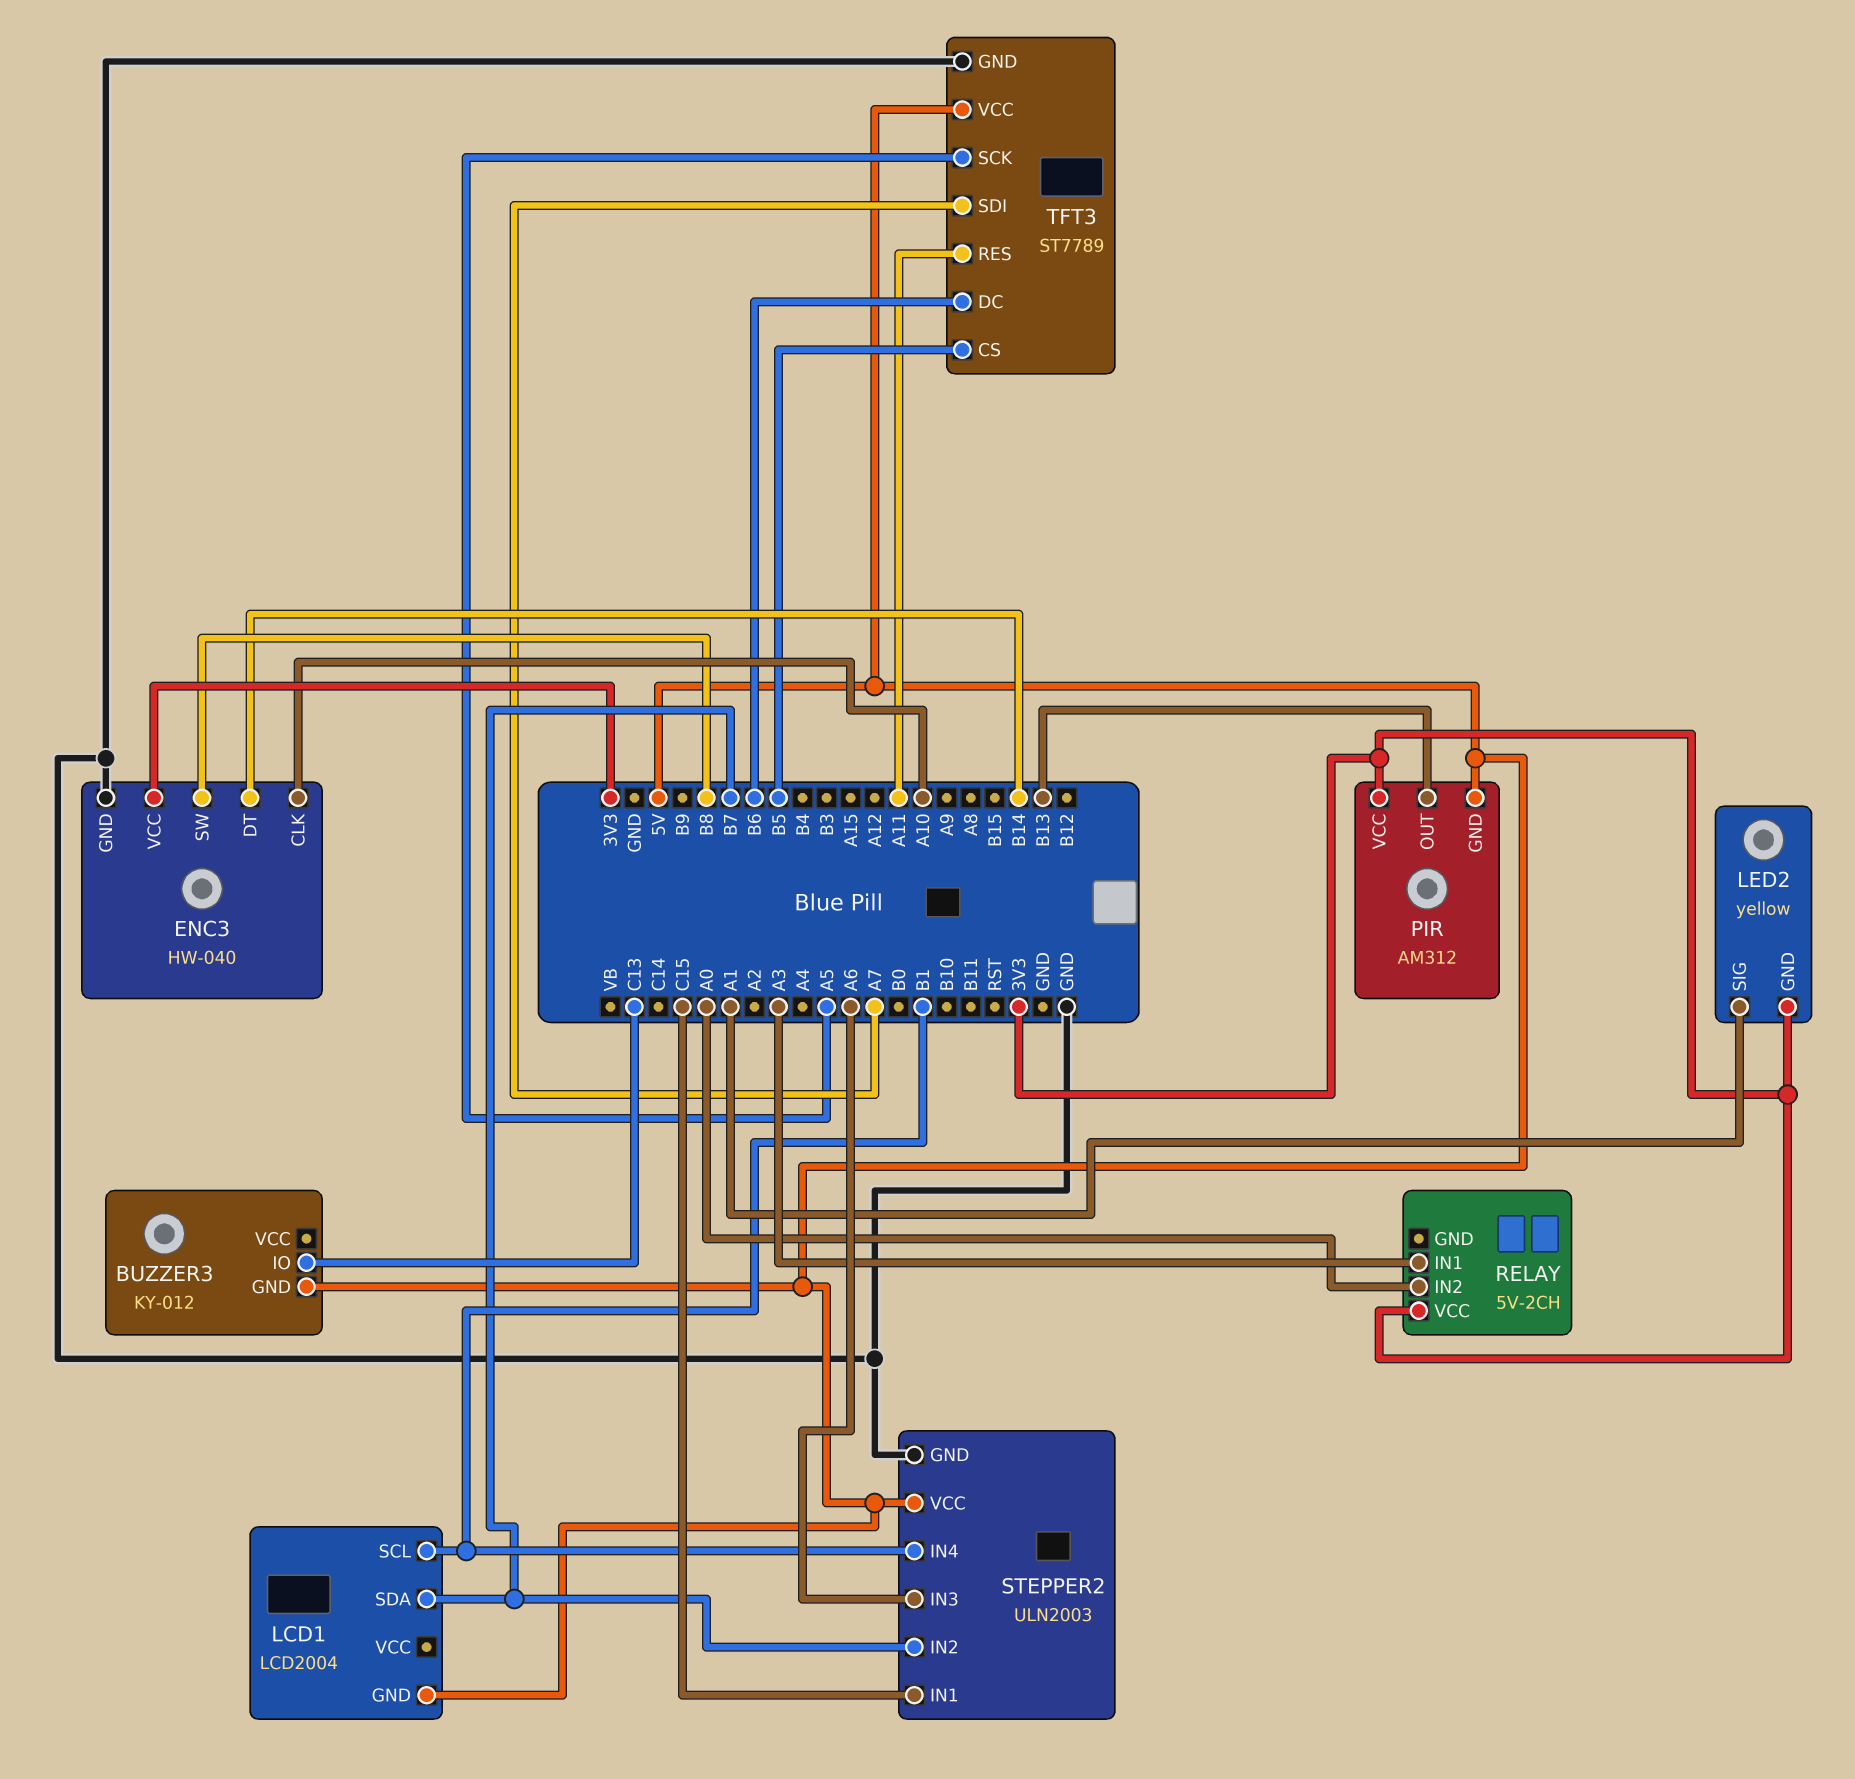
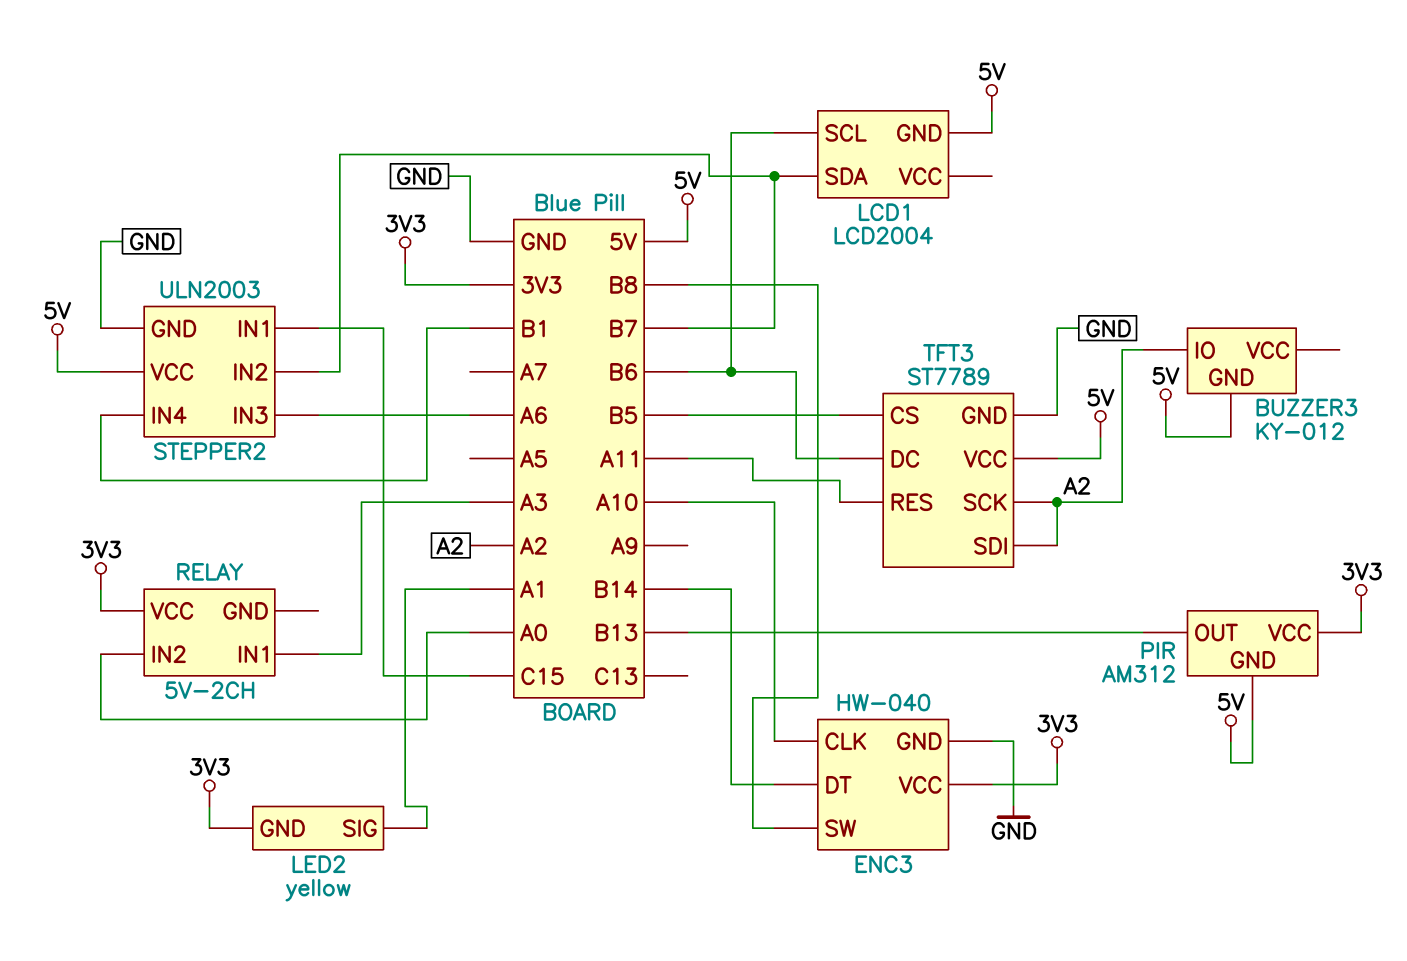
BUZZER3 pin IO: C13 -> A2
LCD1 pin SCL: B1 -> B6
TFT3 pin SCK: A5 -> A2
TFT3 pin SDI: A7 -> A2

